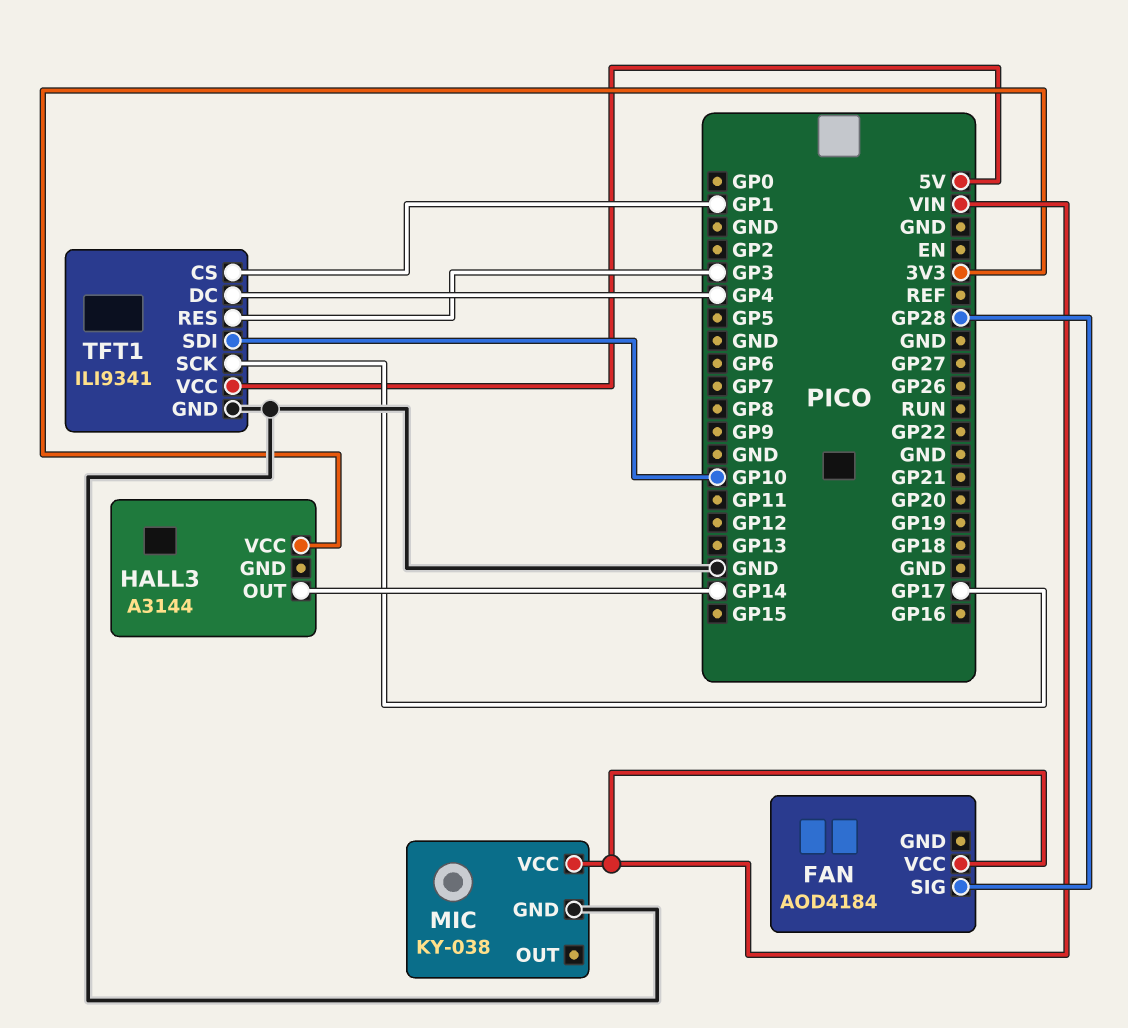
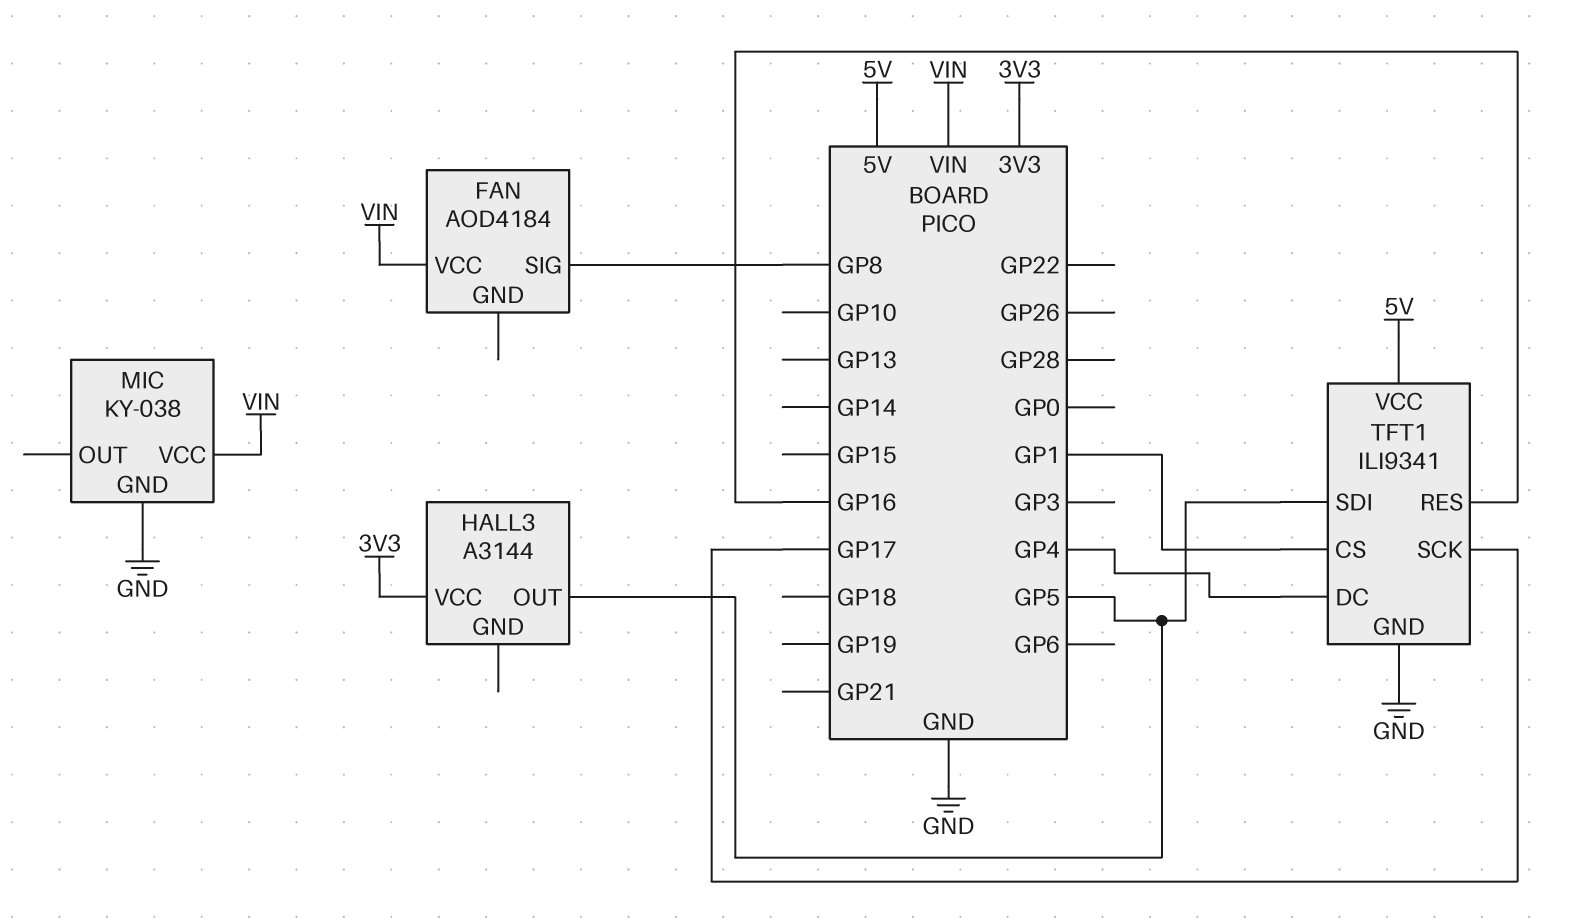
FAN pin SIG: GP28 -> GP8
HALL3 pin OUT: GP14 -> GP5
TFT1 pin RES: GP3 -> GP16
TFT1 pin SDI: GP10 -> GP5

